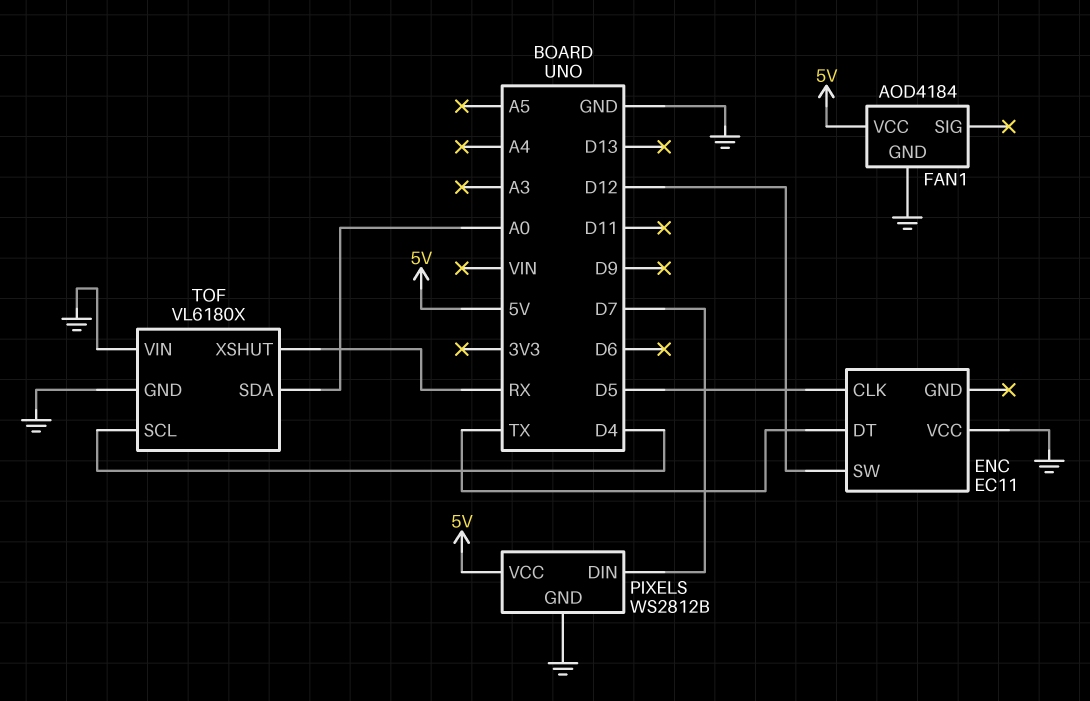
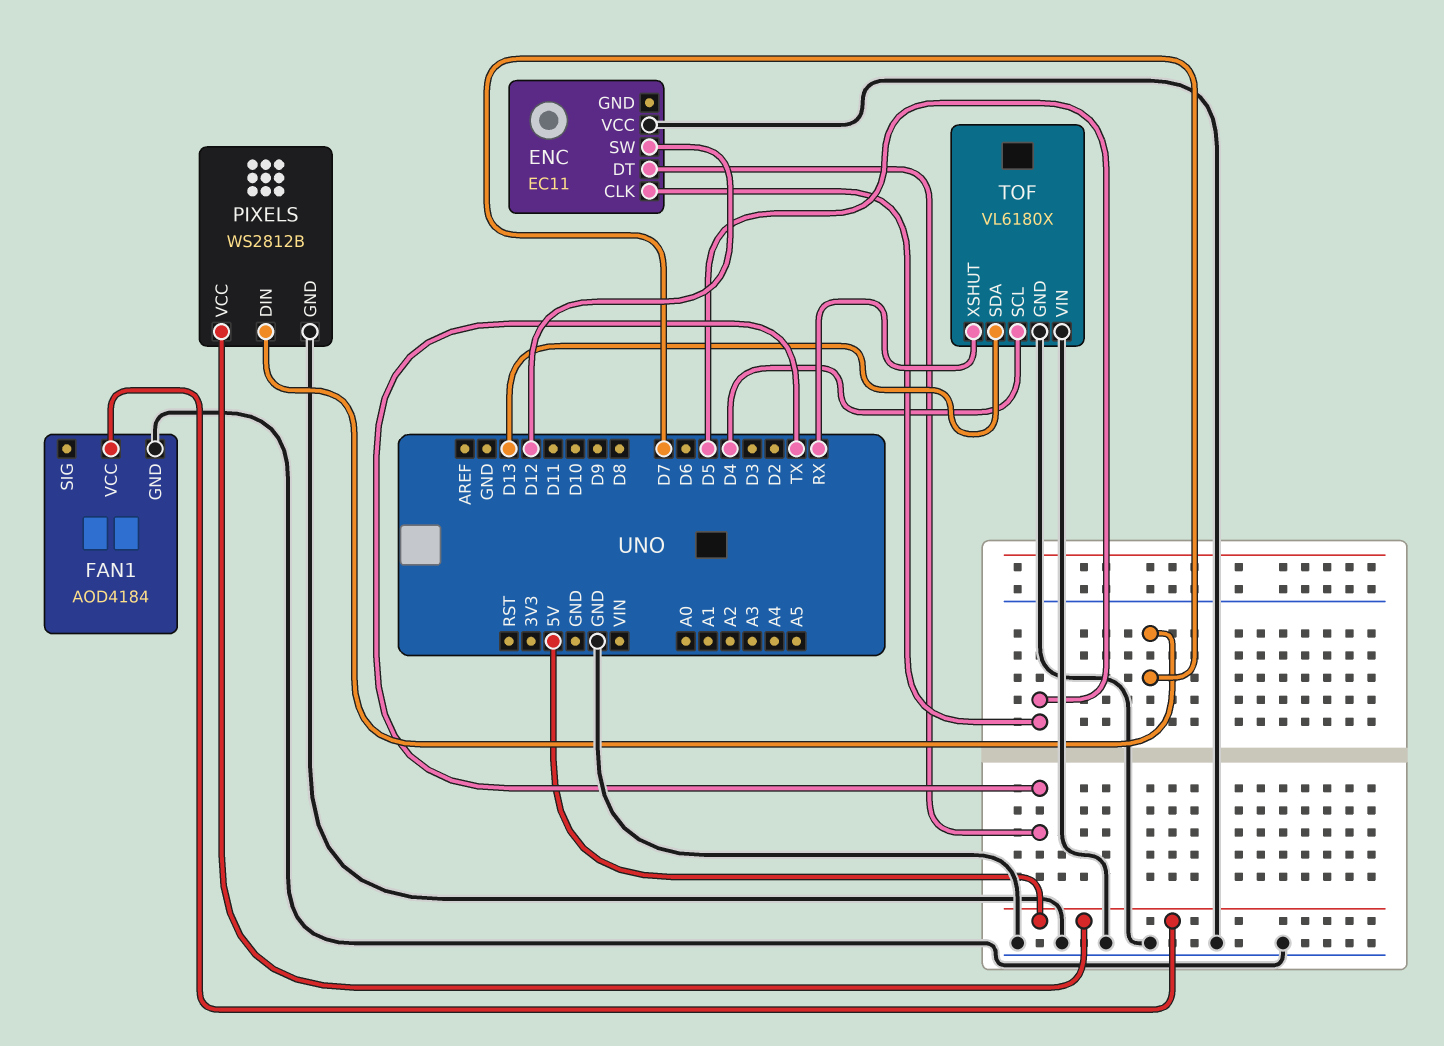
TOF pin SDA: A0 -> D13

